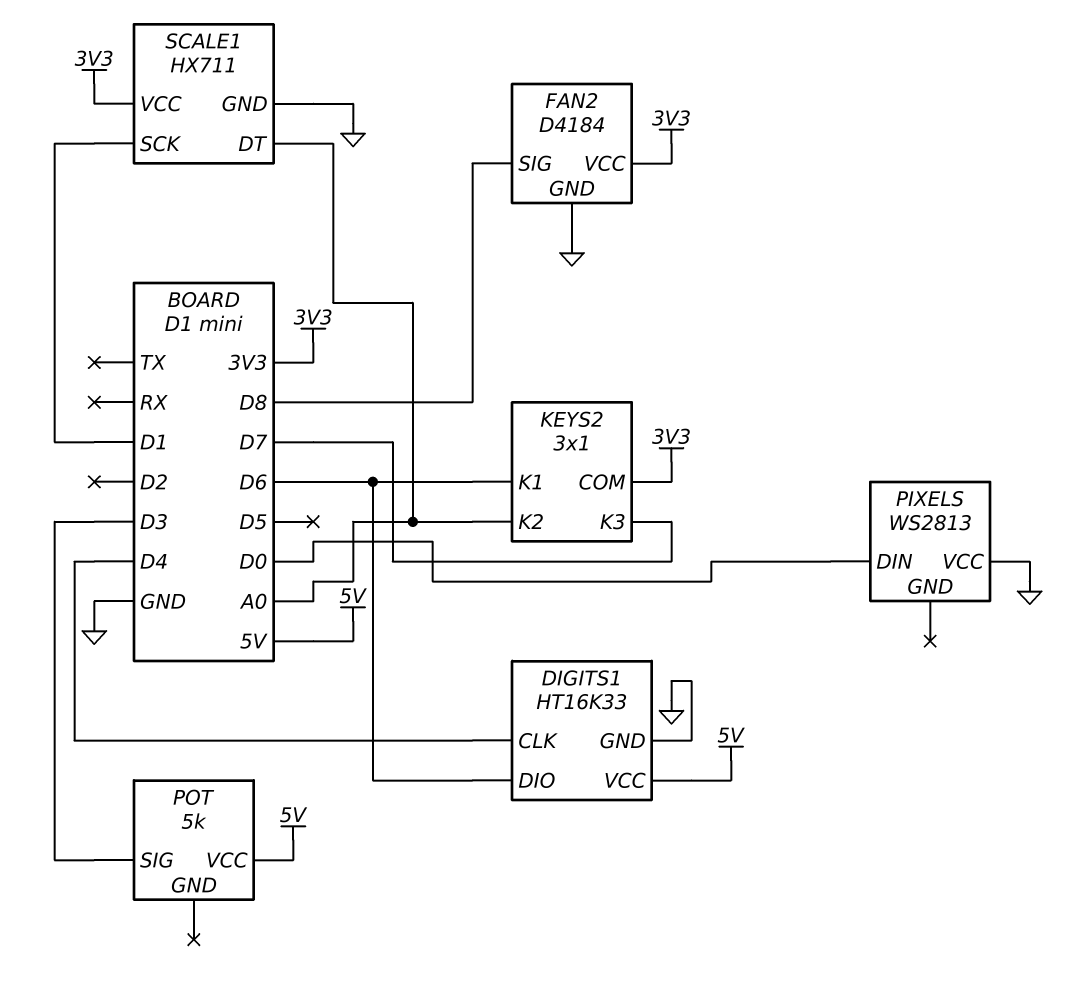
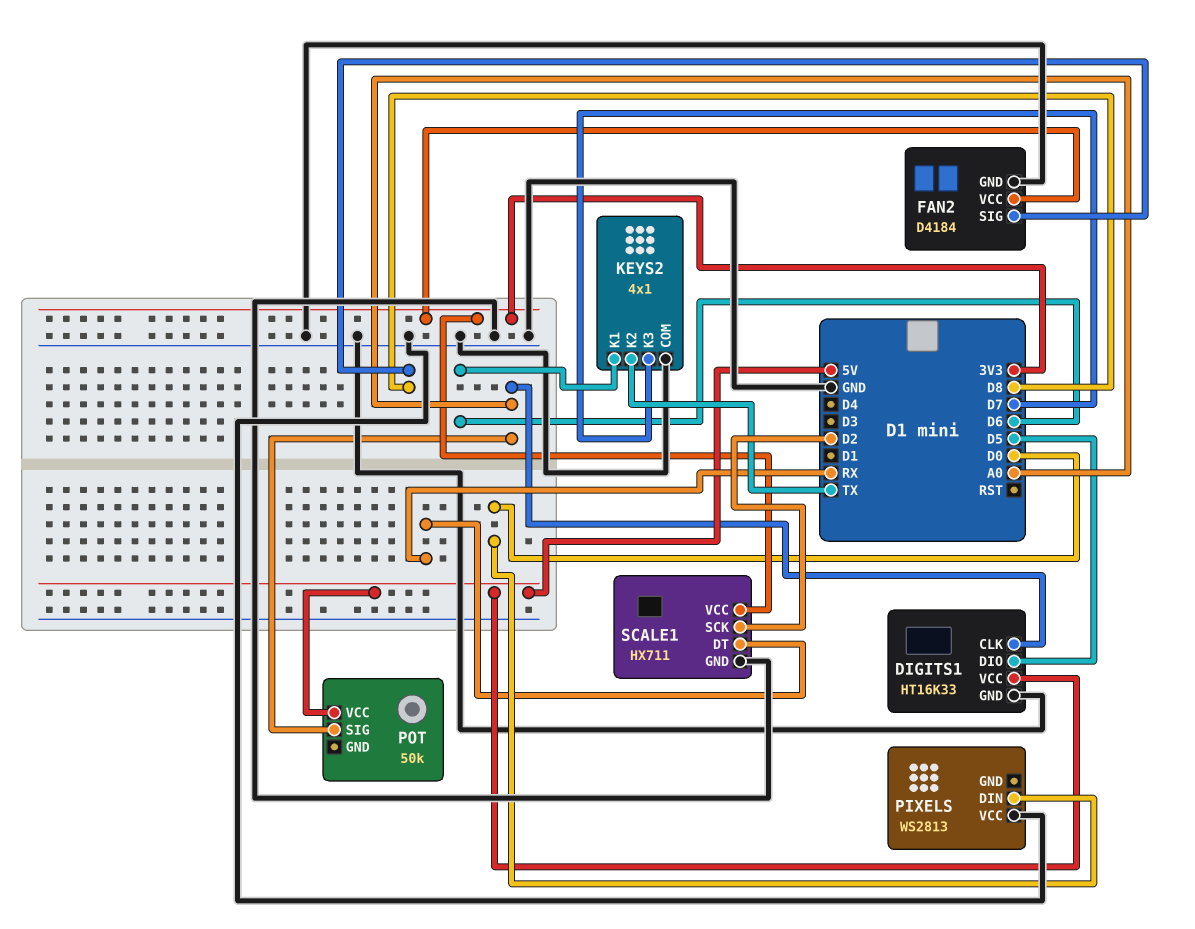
DIGITS1 pin CLK: D4 -> A0
DIGITS1 pin DIO: D6 -> D5
KEYS2: 3x1 -> 4x1
KEYS2 pin COM: 3V3 -> GND
KEYS2 pin K2: A0 -> TX
POT: 5k -> 50k
POT pin SIG: D3 -> A0
SCALE1 pin DT: A0 -> RX
SCALE1 pin SCK: D1 -> D2

